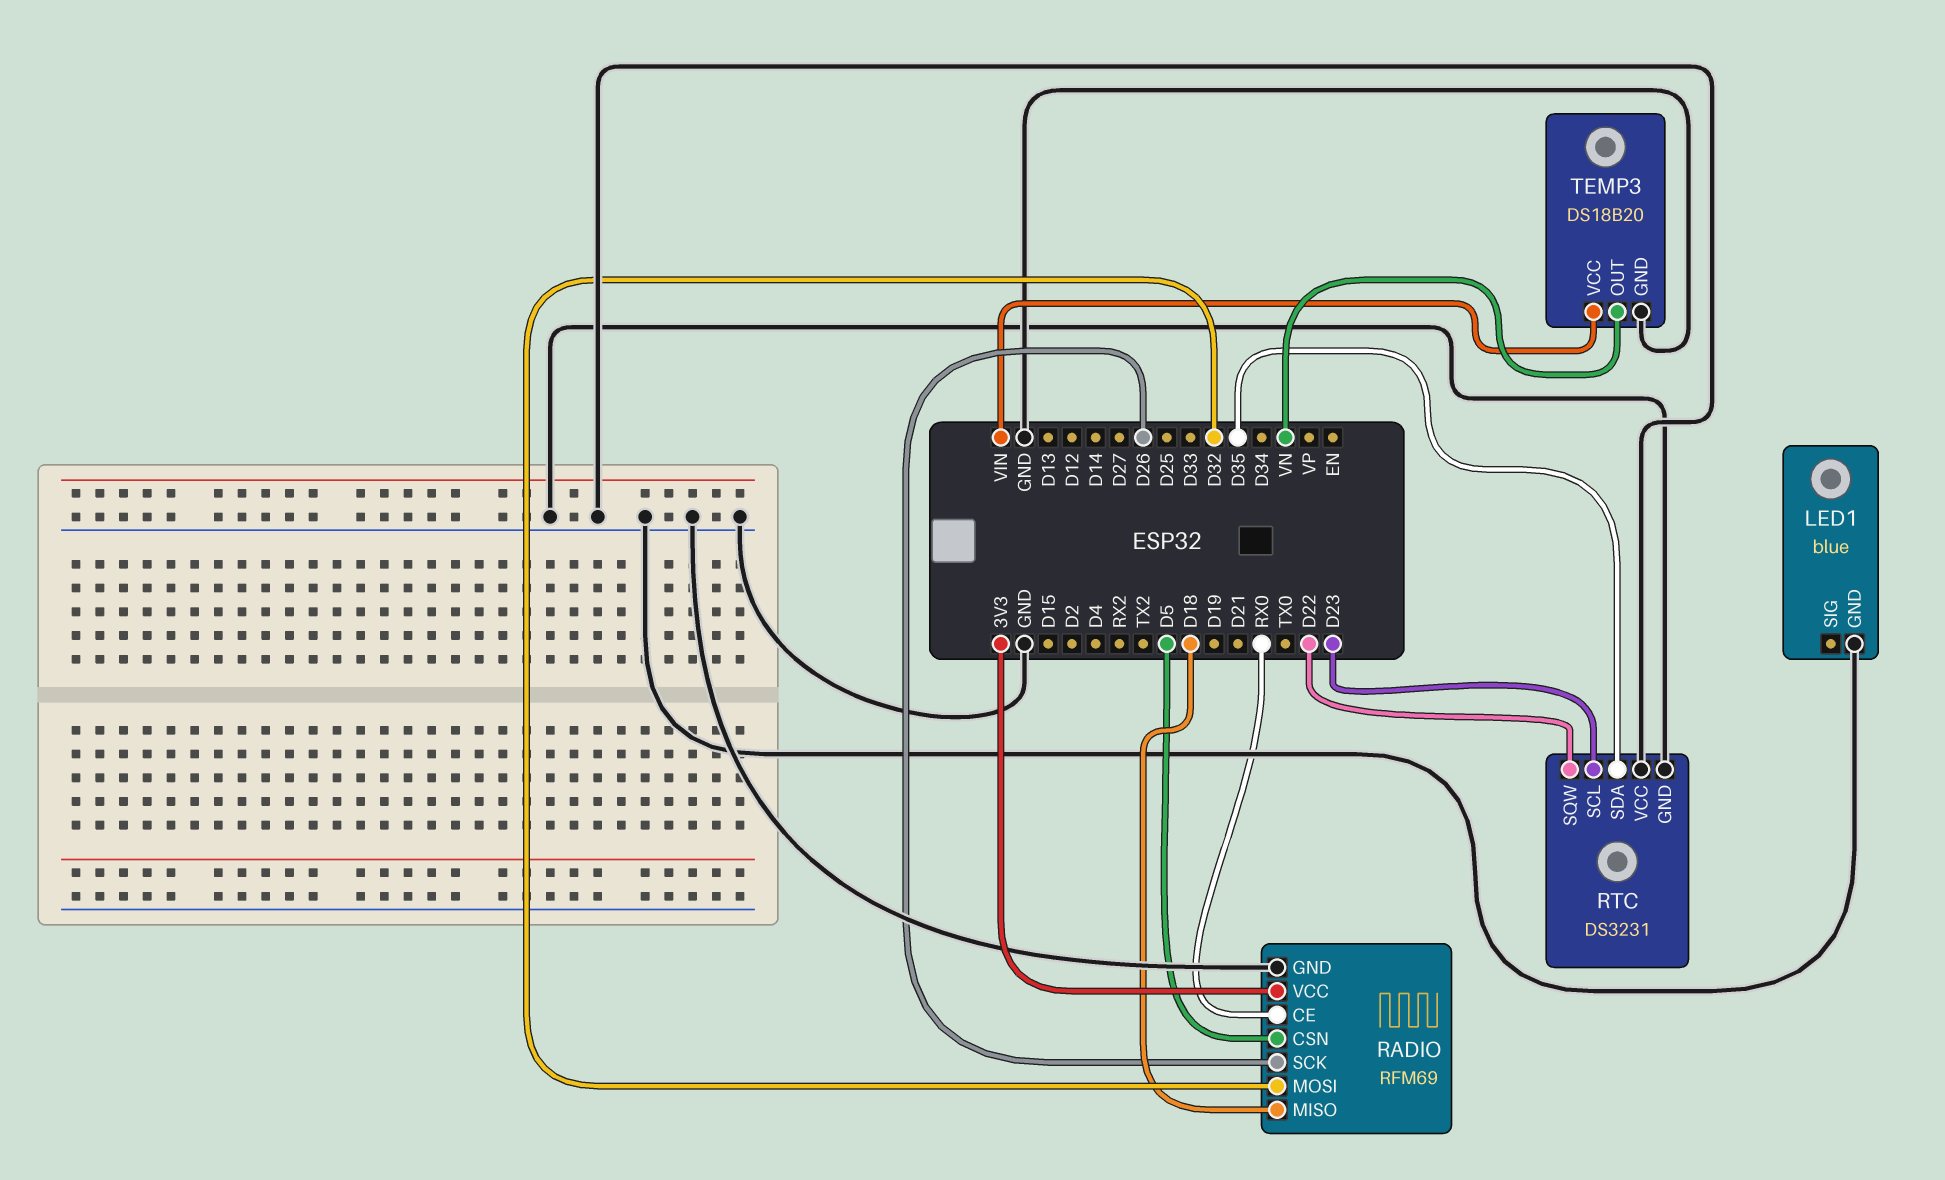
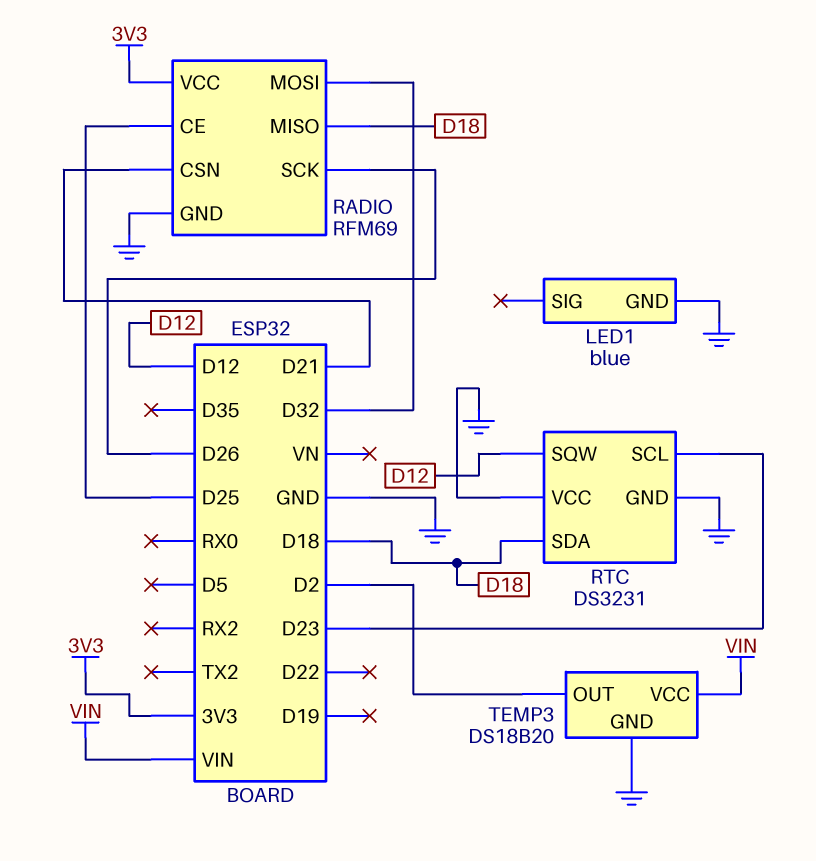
RADIO pin CE: RX0 -> D25
RADIO pin CSN: D5 -> D21
RTC pin SDA: D35 -> D18
RTC pin SQW: D22 -> D12
TEMP3 pin OUT: VN -> D2

